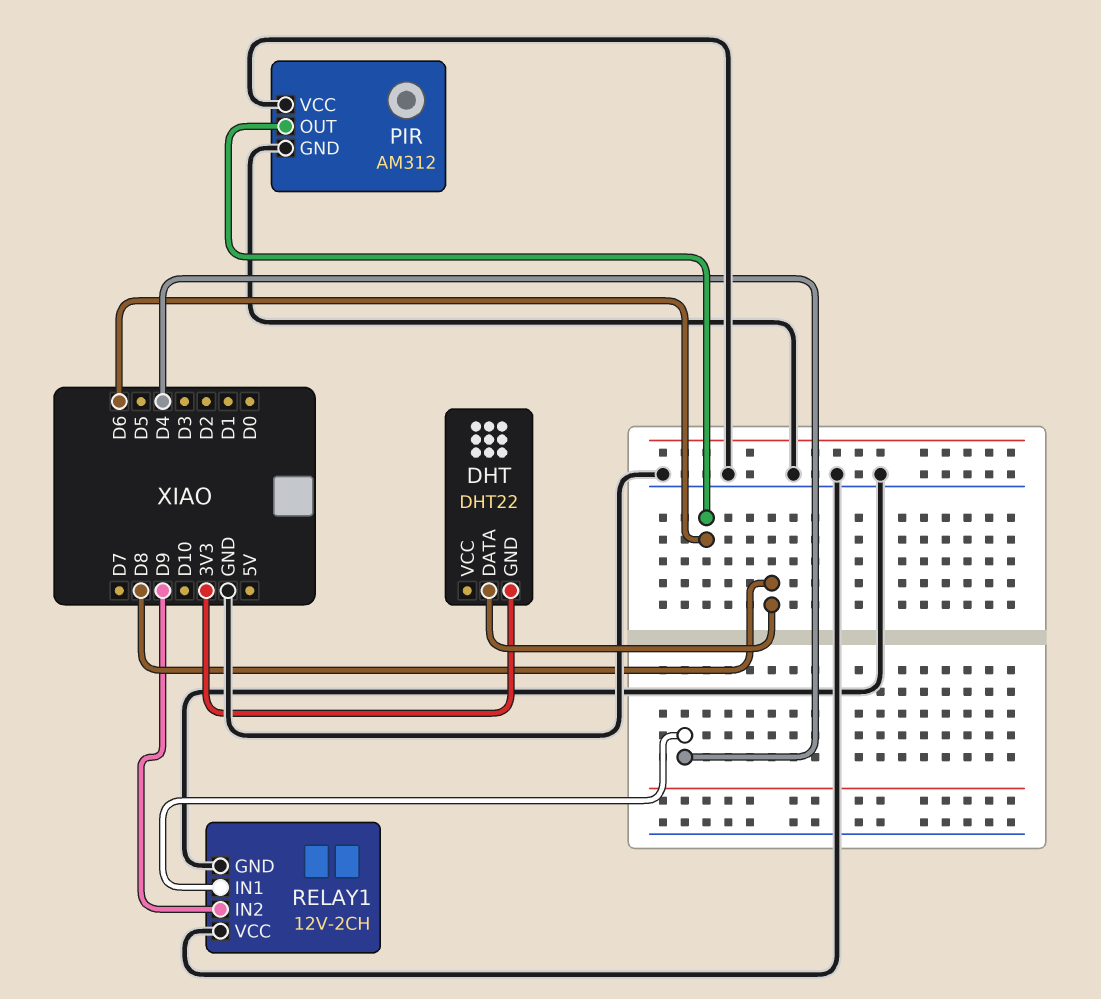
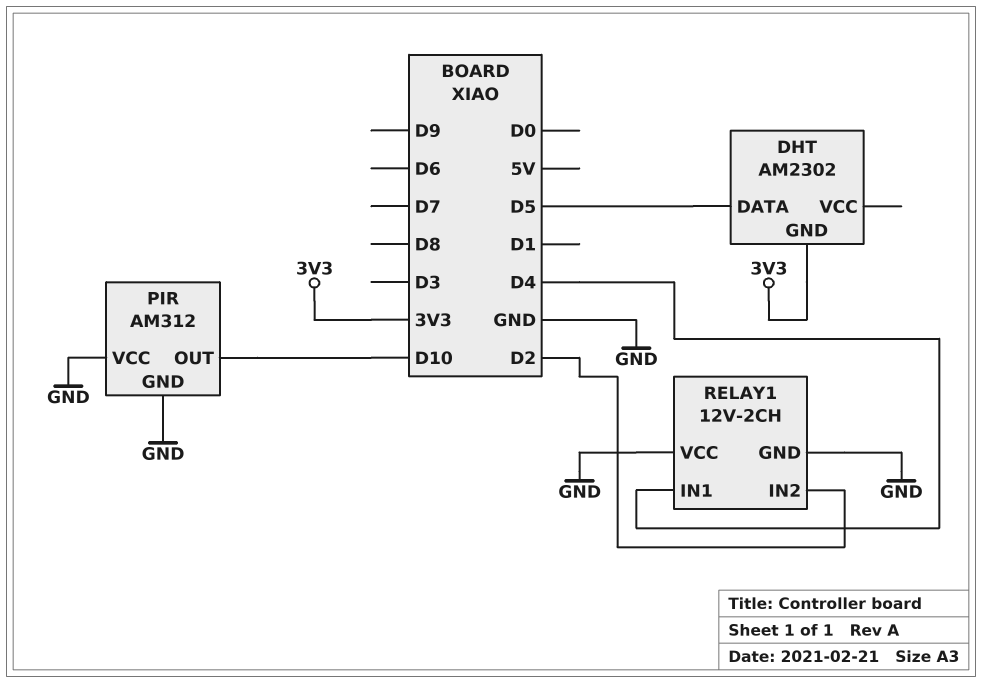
DHT: DHT22 -> AM2302
DHT pin DATA: D8 -> D5
PIR pin OUT: D6 -> D10
RELAY1 pin IN2: D9 -> D2

